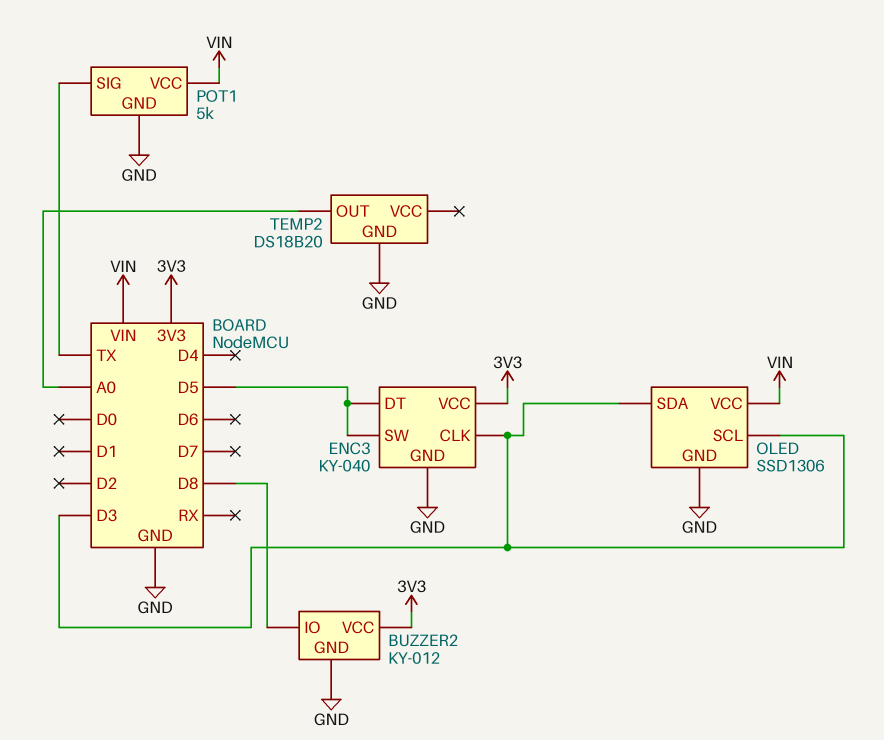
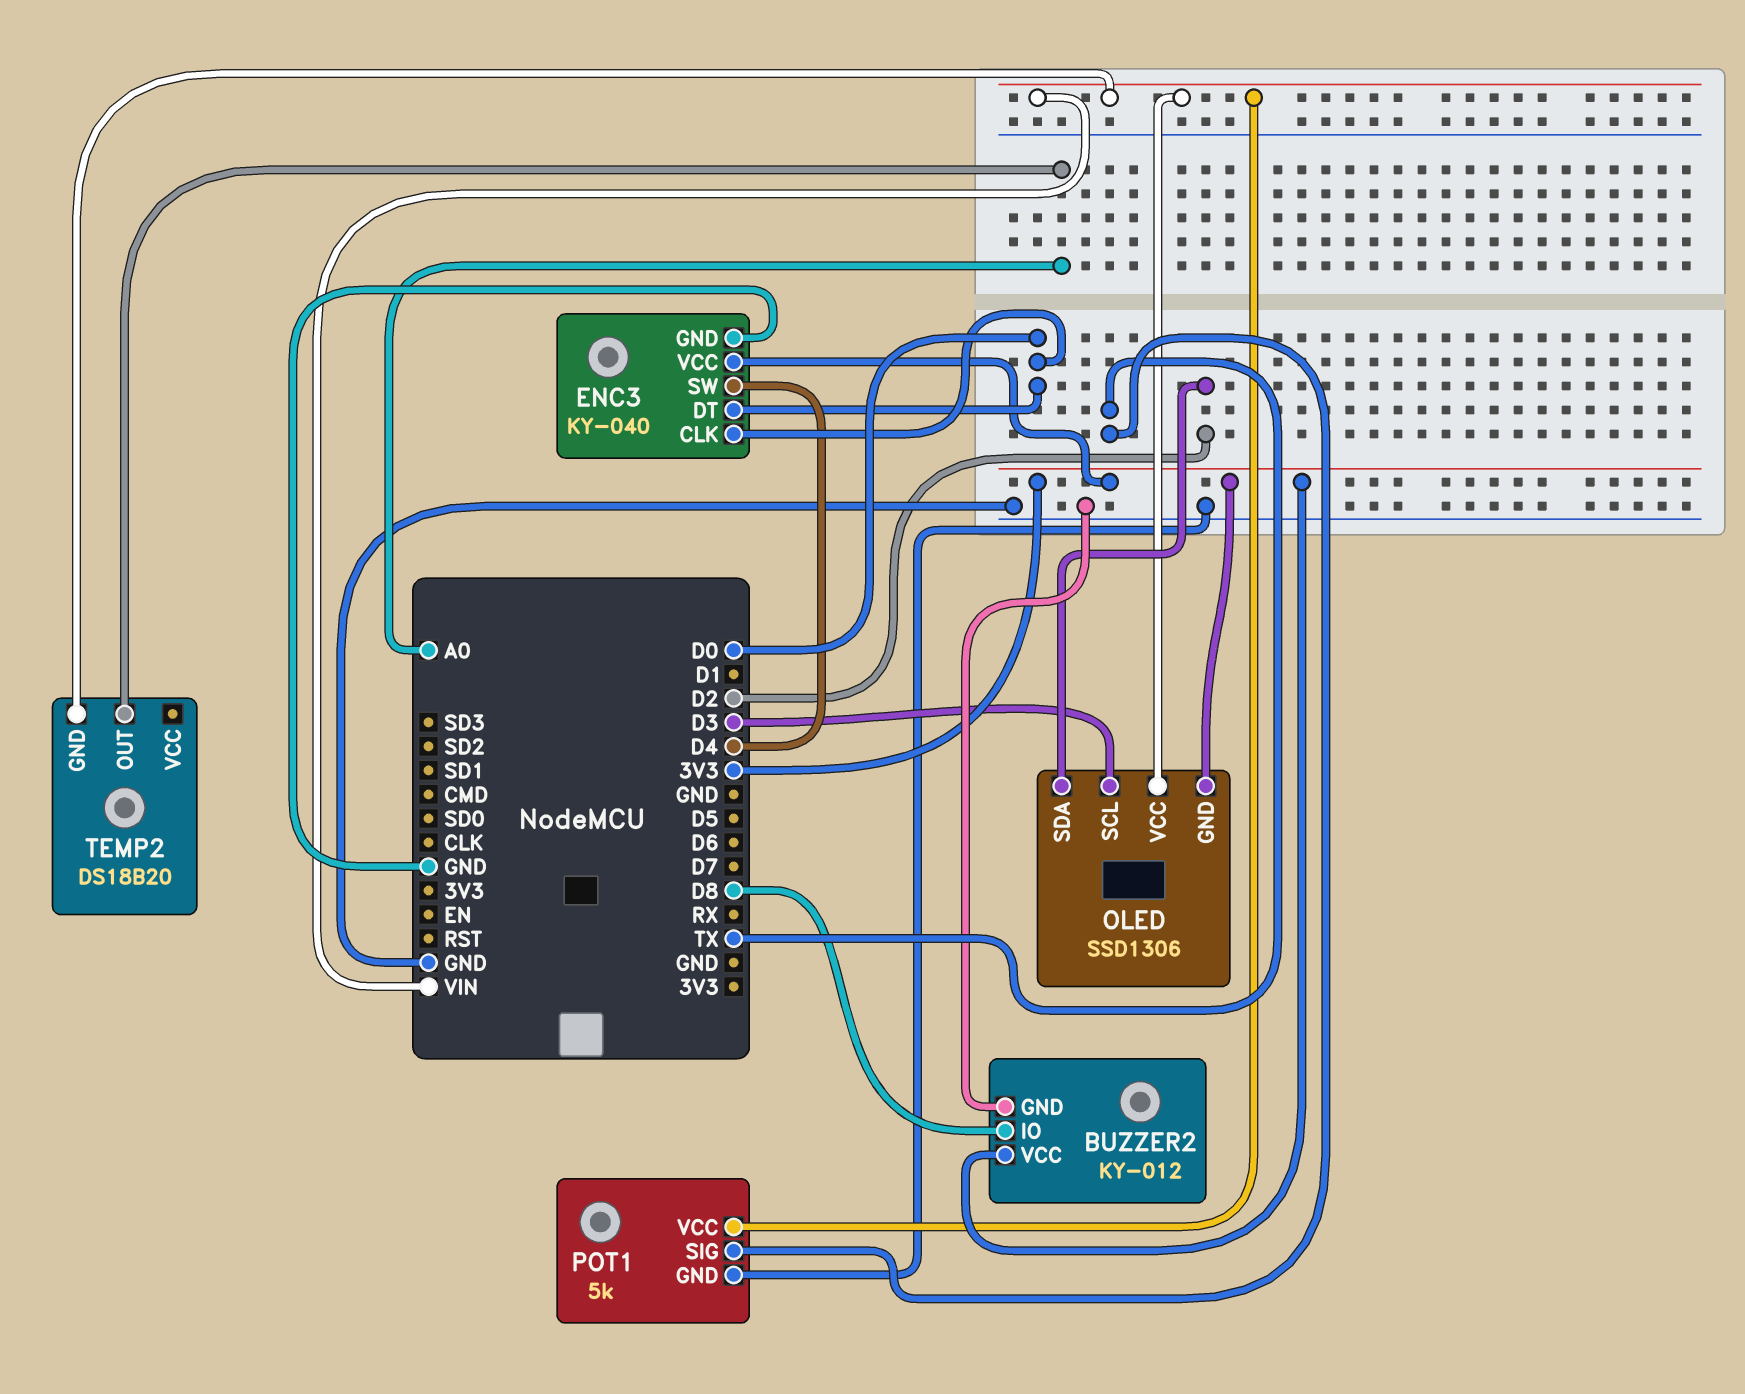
ENC3 pin CLK: D3 -> D0
ENC3 pin DT: D5 -> D0
ENC3 pin SW: D5 -> D4
OLED pin GND: GND -> 3V3
OLED pin SDA: D3 -> D2
TEMP2 pin GND: GND -> VIN

